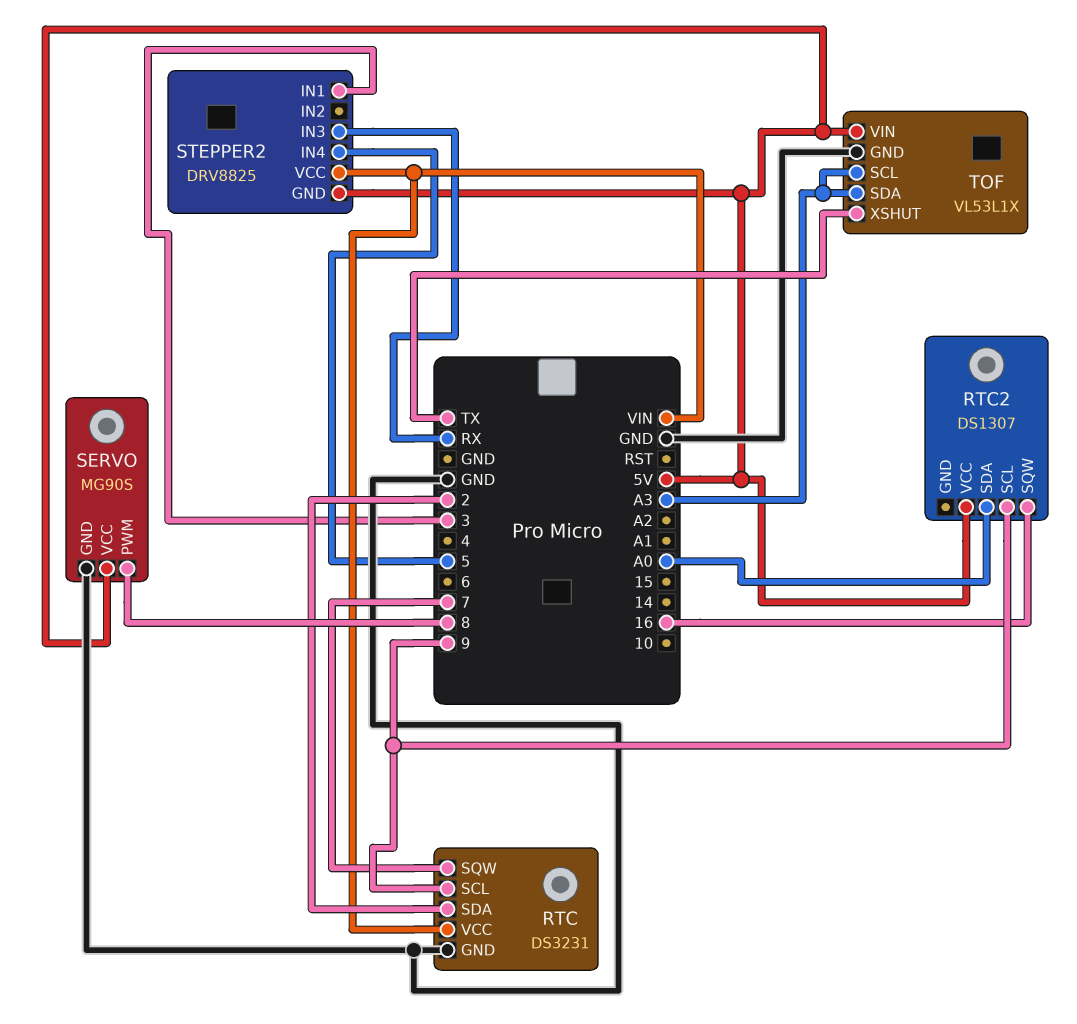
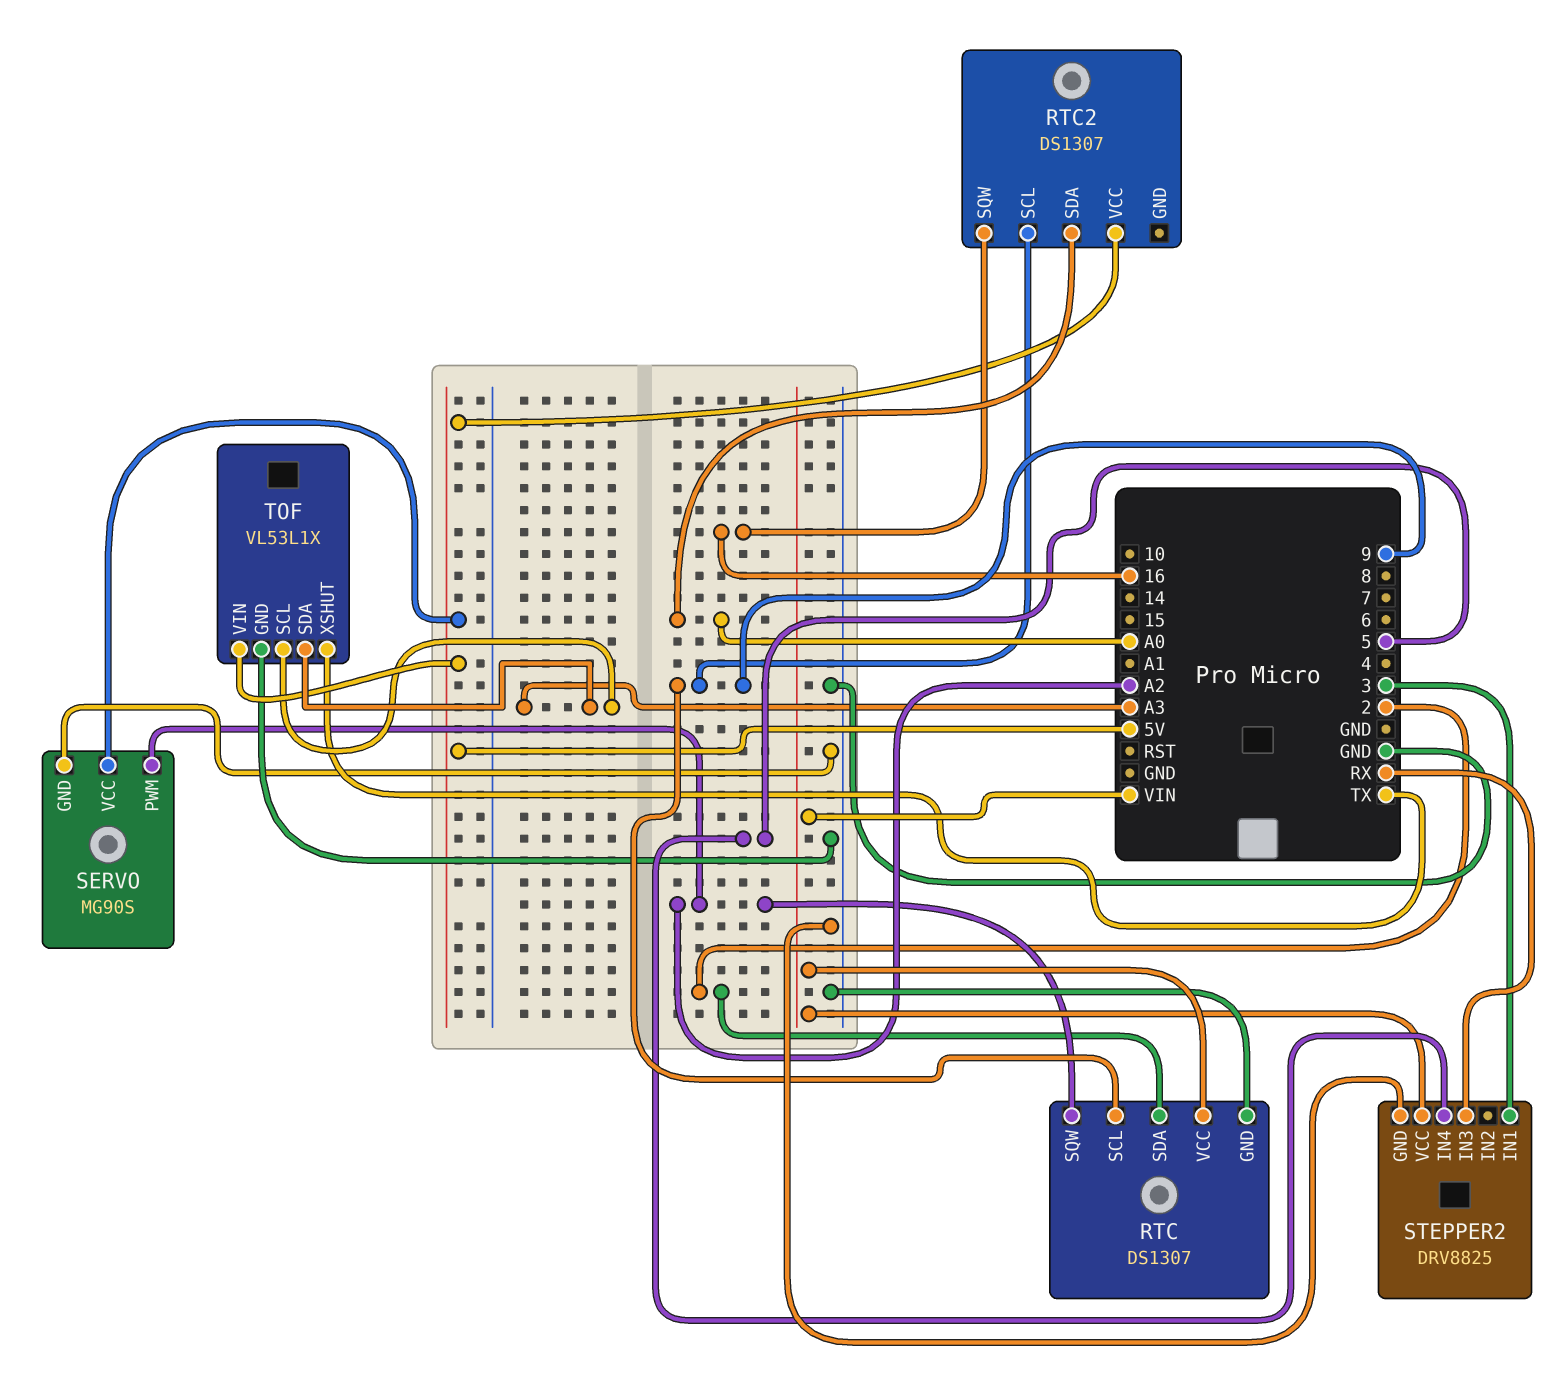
RTC: DS3231 -> DS1307
RTC pin SQW: 7 -> A2
SERVO pin PWM: 8 -> A2
STEPPER2 pin GND: 5V -> GND

